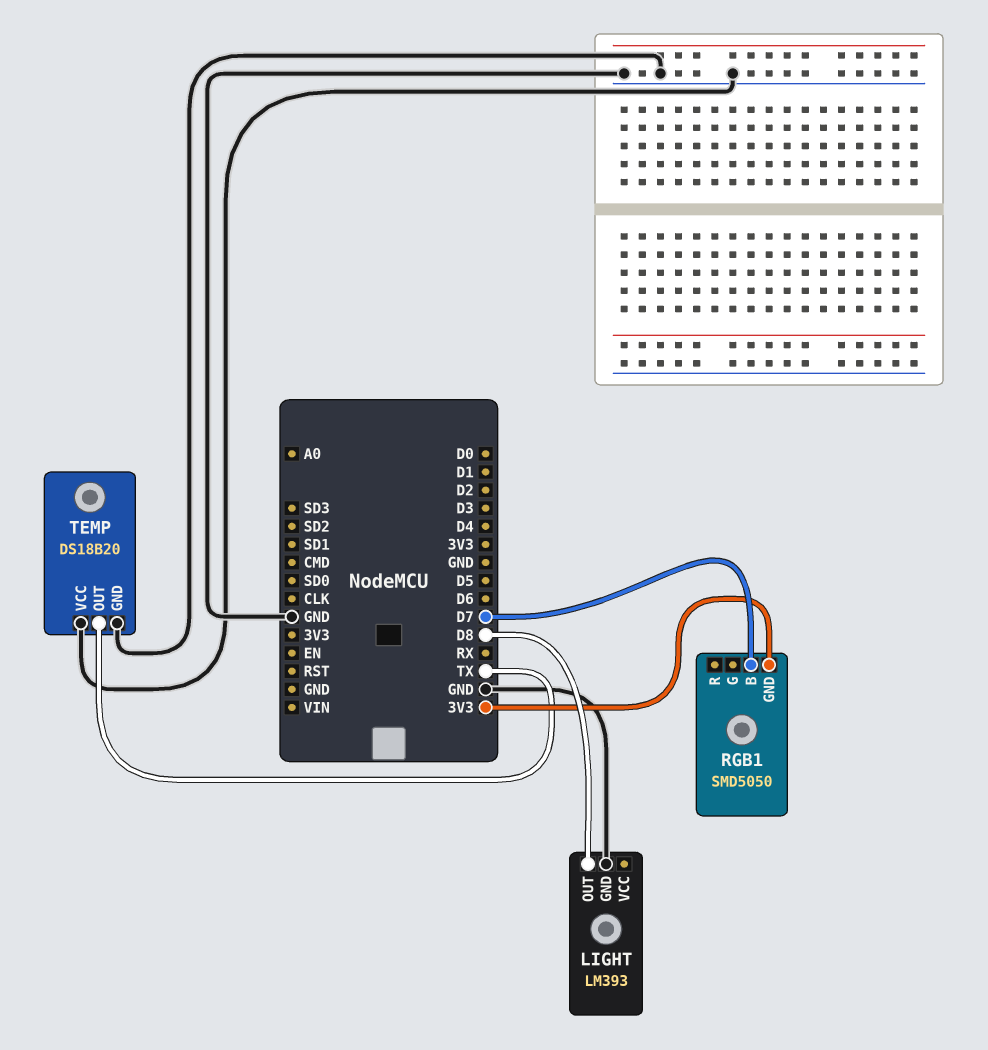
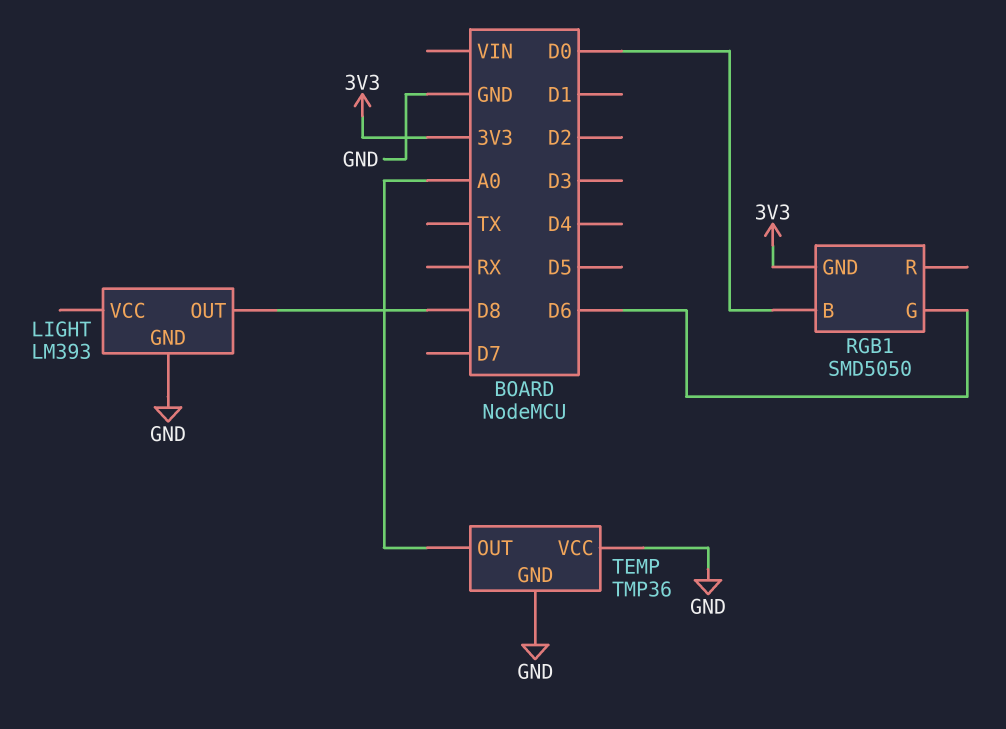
RGB1 pin B: D7 -> D0
RGB1 pin G: none -> D6
TEMP: DS18B20 -> TMP36
TEMP pin OUT: TX -> A0

